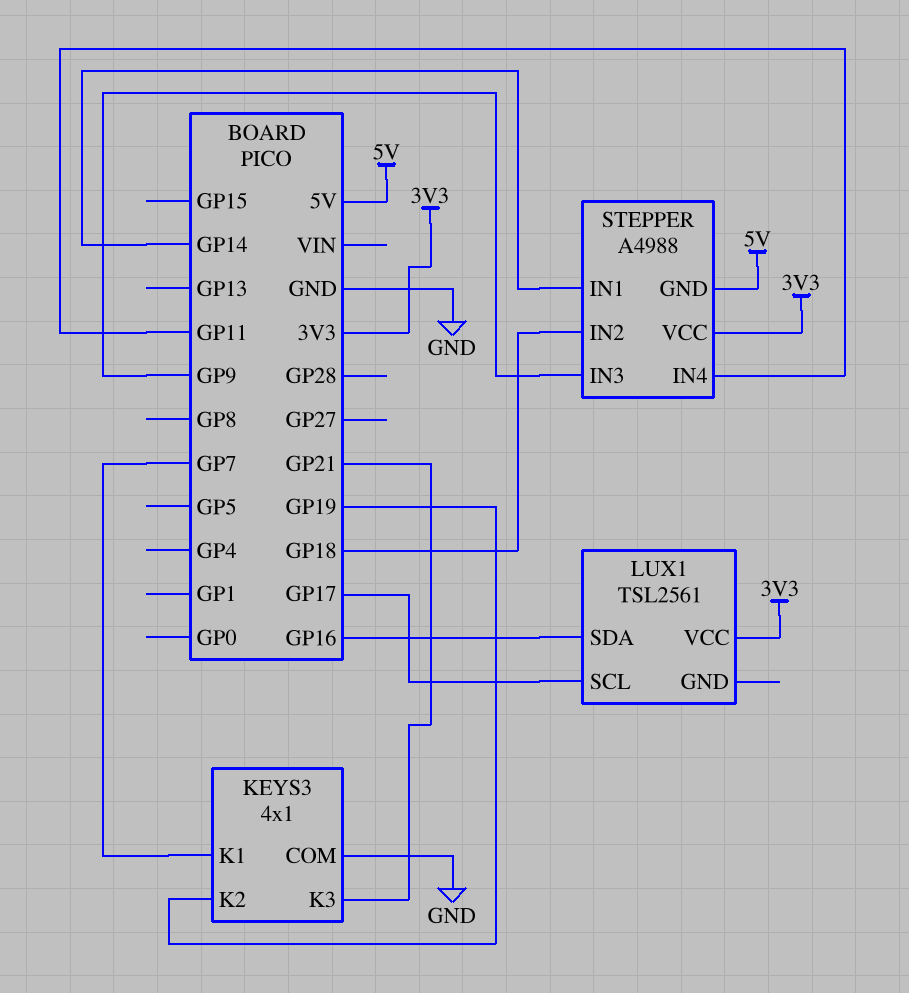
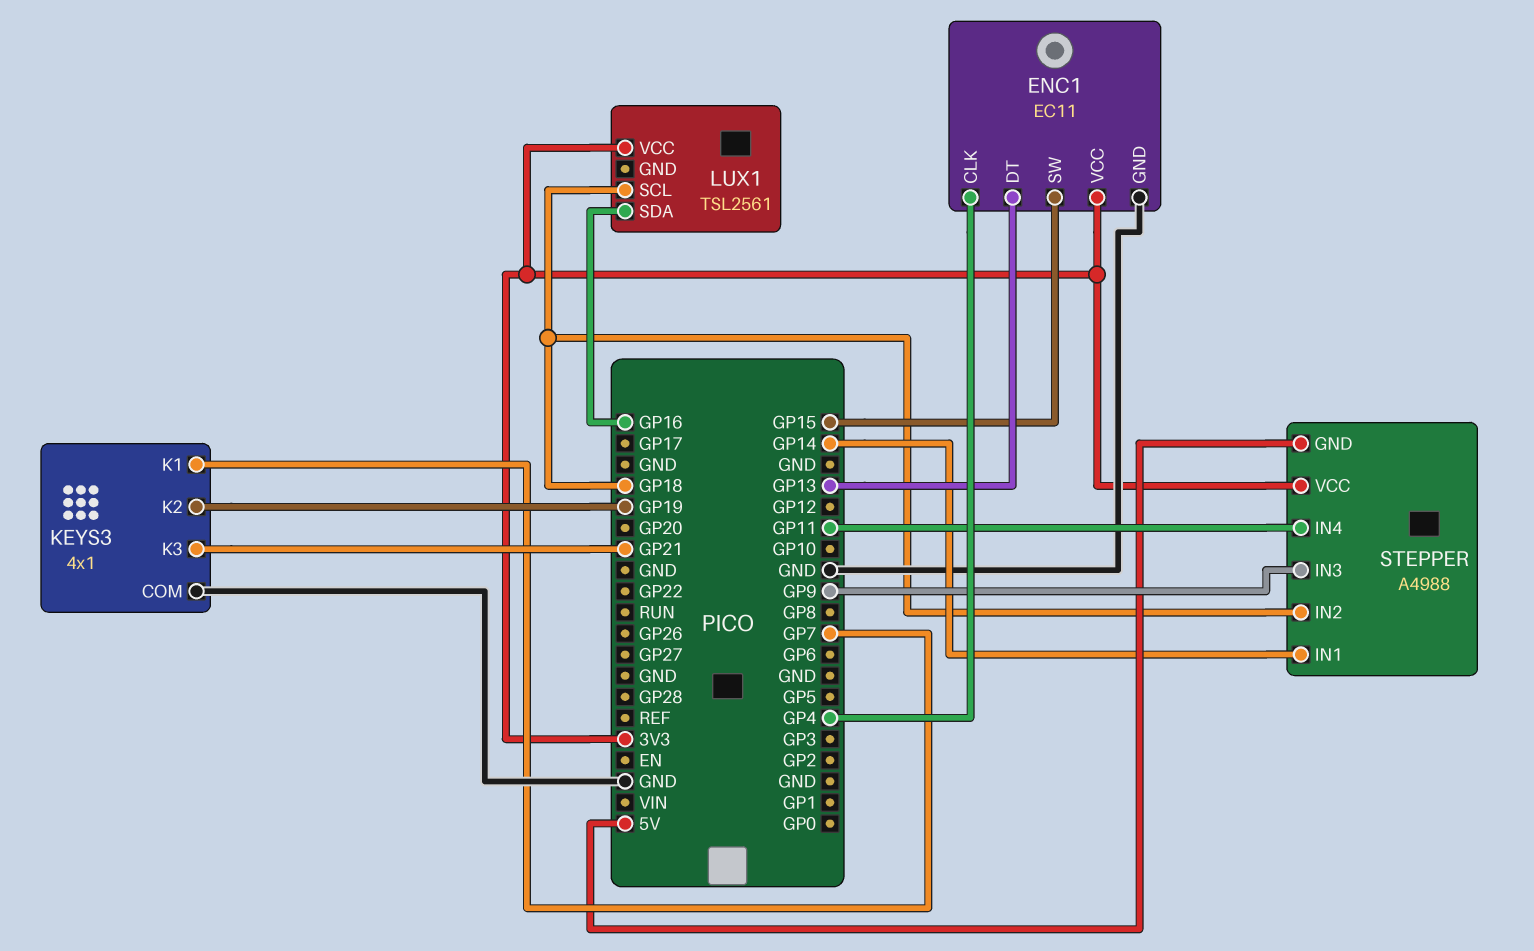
ENC1: none -> EC11
ENC1 pin CLK: none -> GP4
ENC1 pin DT: none -> GP13
ENC1 pin GND: none -> GND
ENC1 pin SW: none -> GP15
ENC1 pin VCC: none -> 3V3
LUX1 pin SCL: GP17 -> GP18

